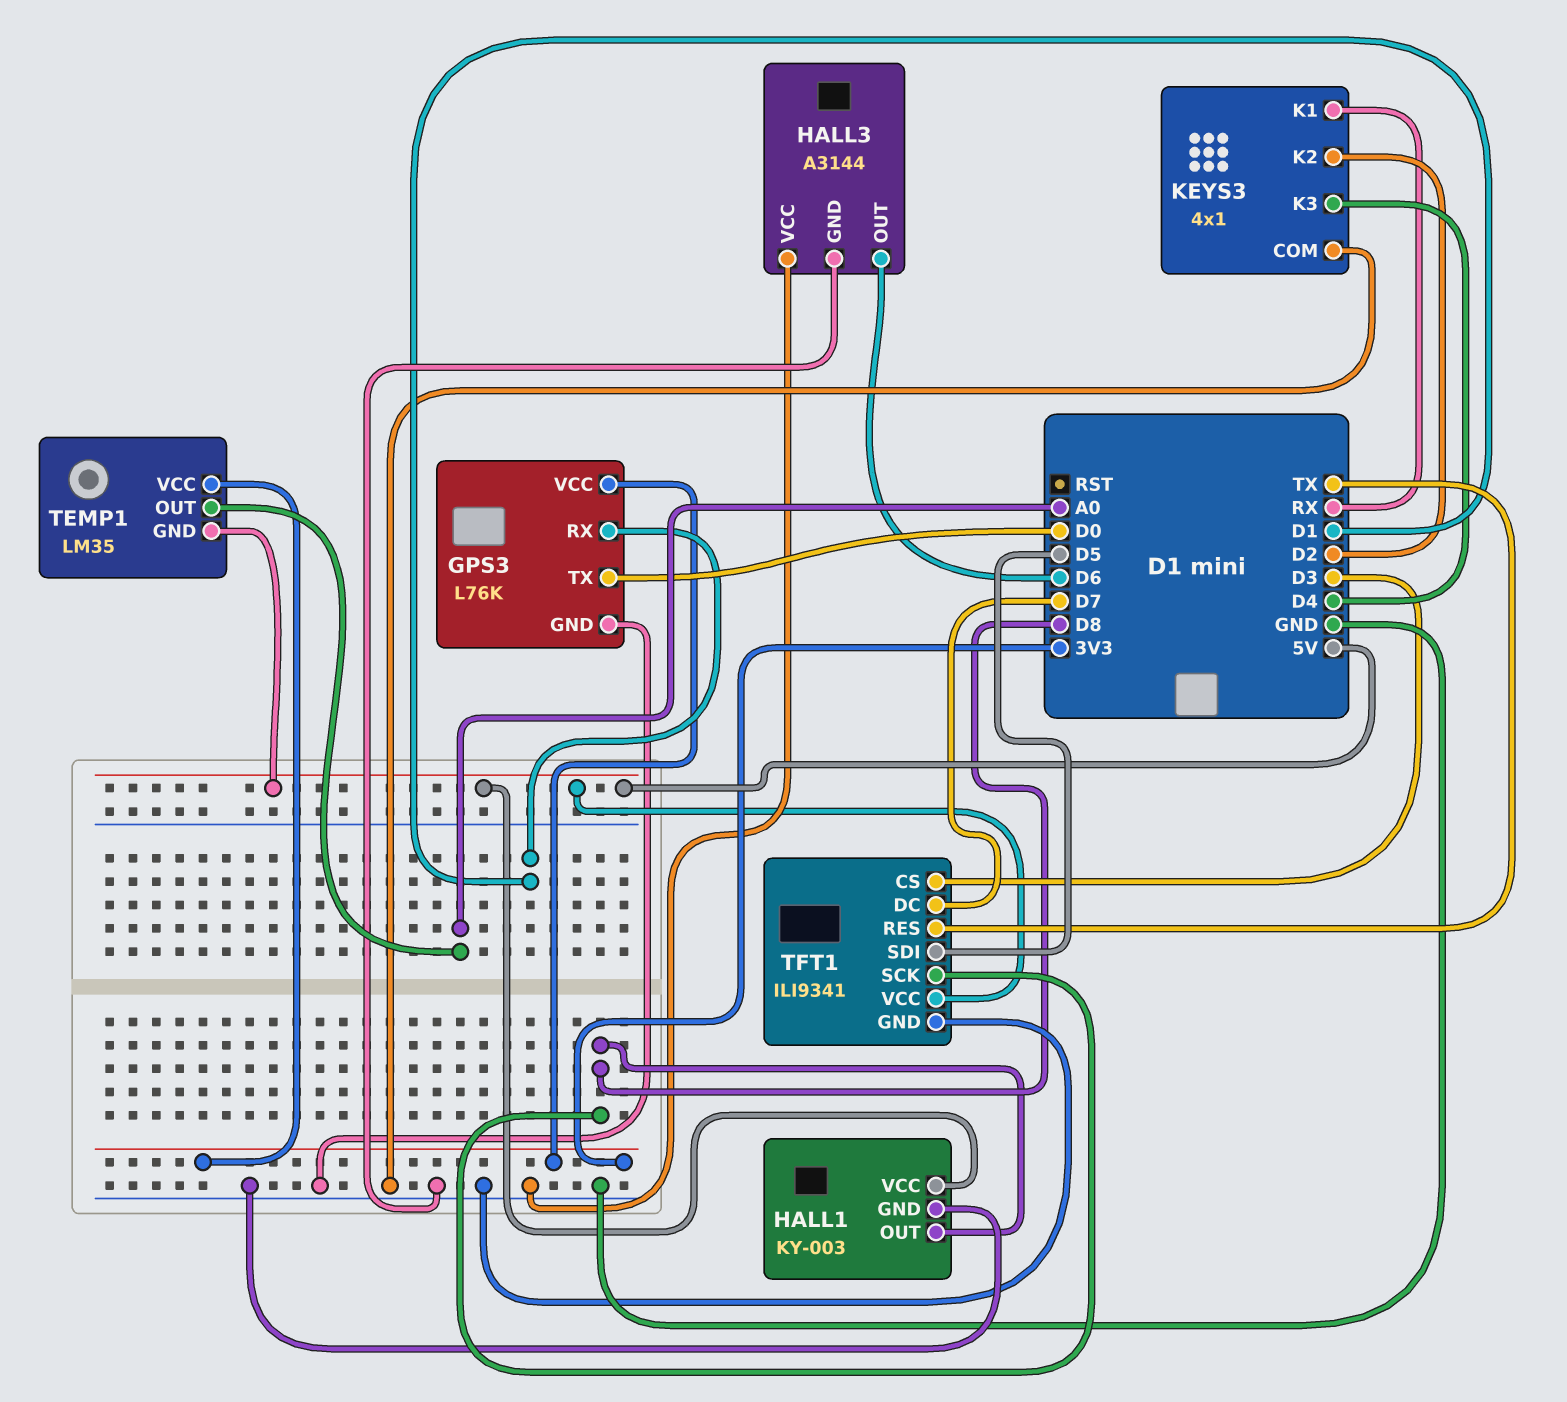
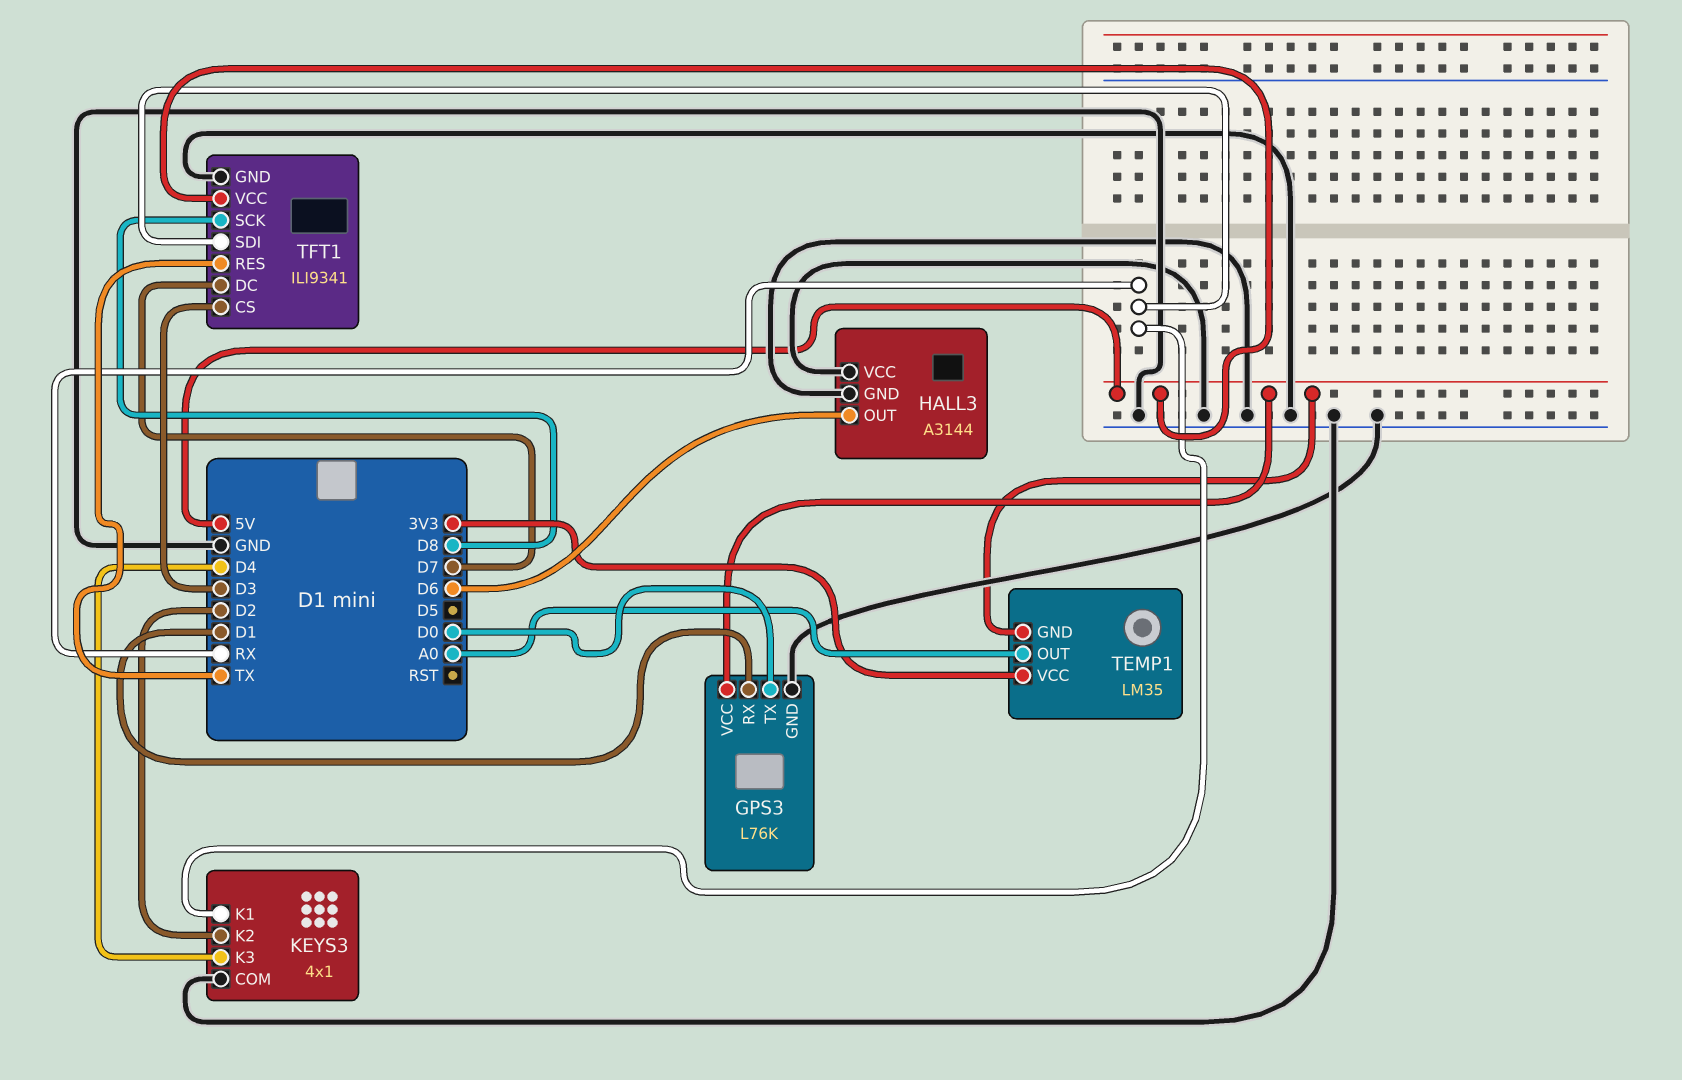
GPS3 pin VCC: 3V3 -> 5V
HALL1: KY-003 -> none
HALL1 pin GND: GND -> none
HALL1 pin OUT: D8 -> none
HALL1 pin VCC: 5V -> none
TFT1 pin SDI: D5 -> RX

